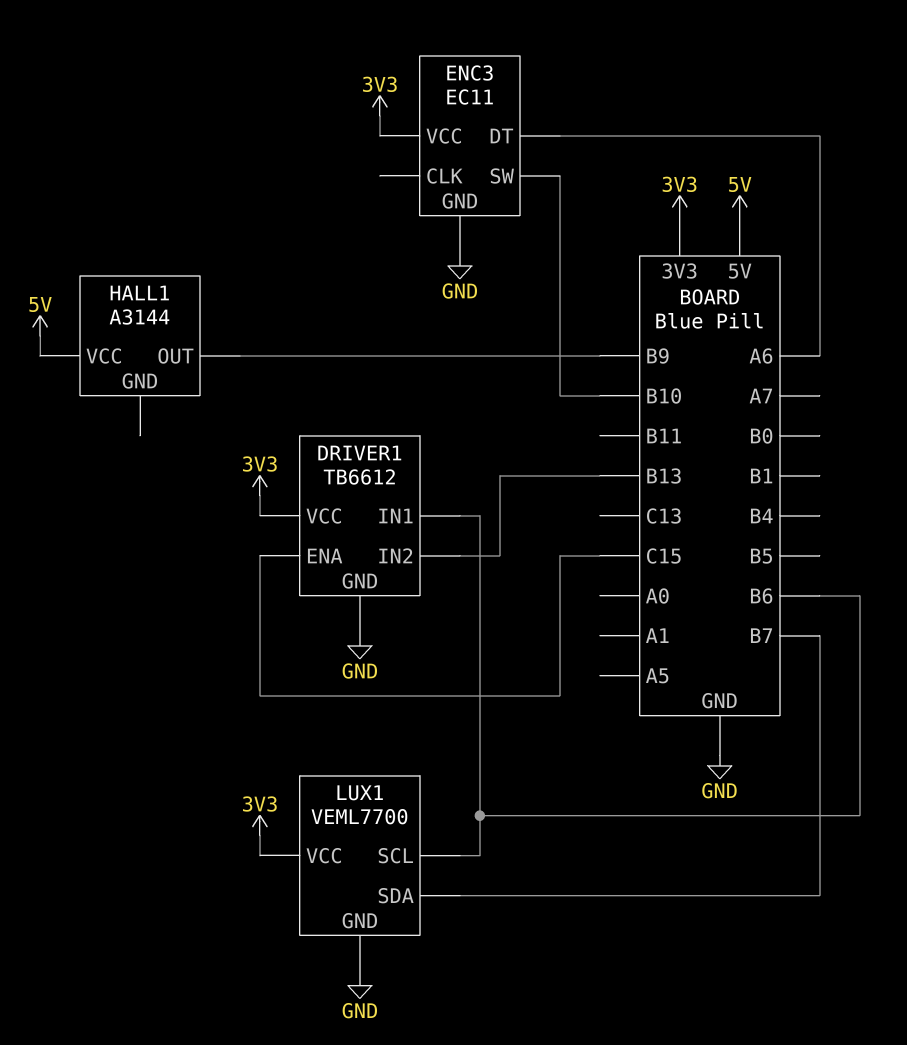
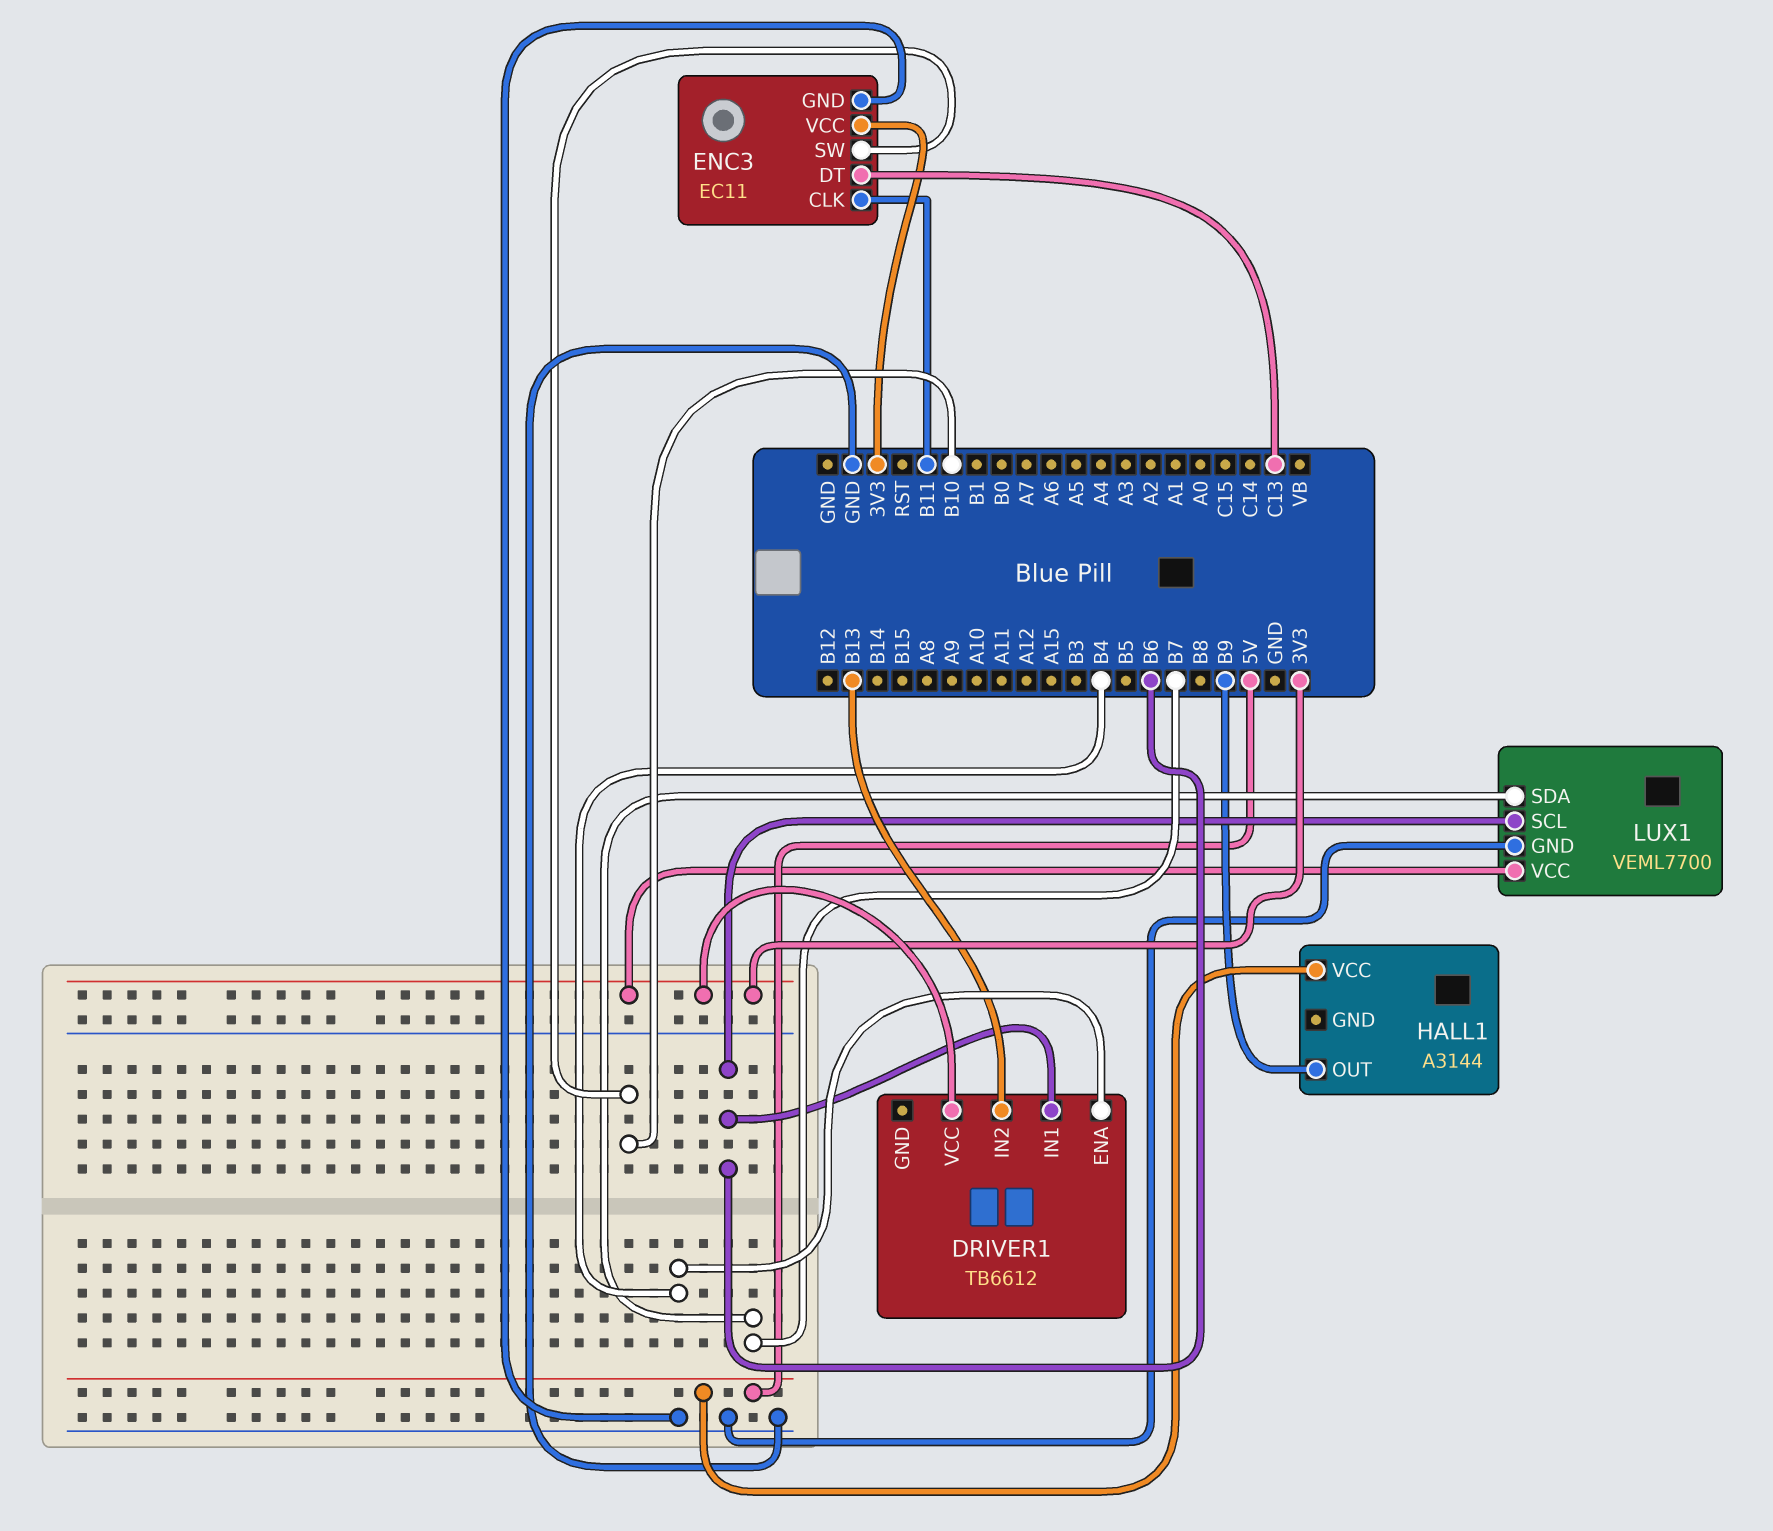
DRIVER1 pin ENA: C15 -> B4
DRIVER1 pin GND: GND -> none
ENC3 pin CLK: none -> B11
ENC3 pin DT: A6 -> C13

